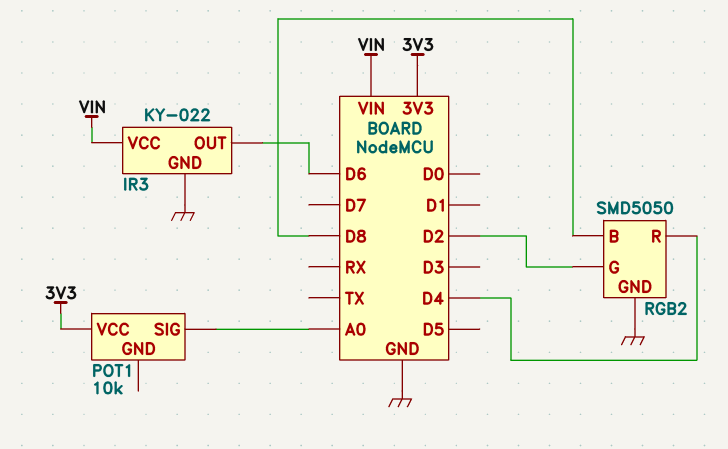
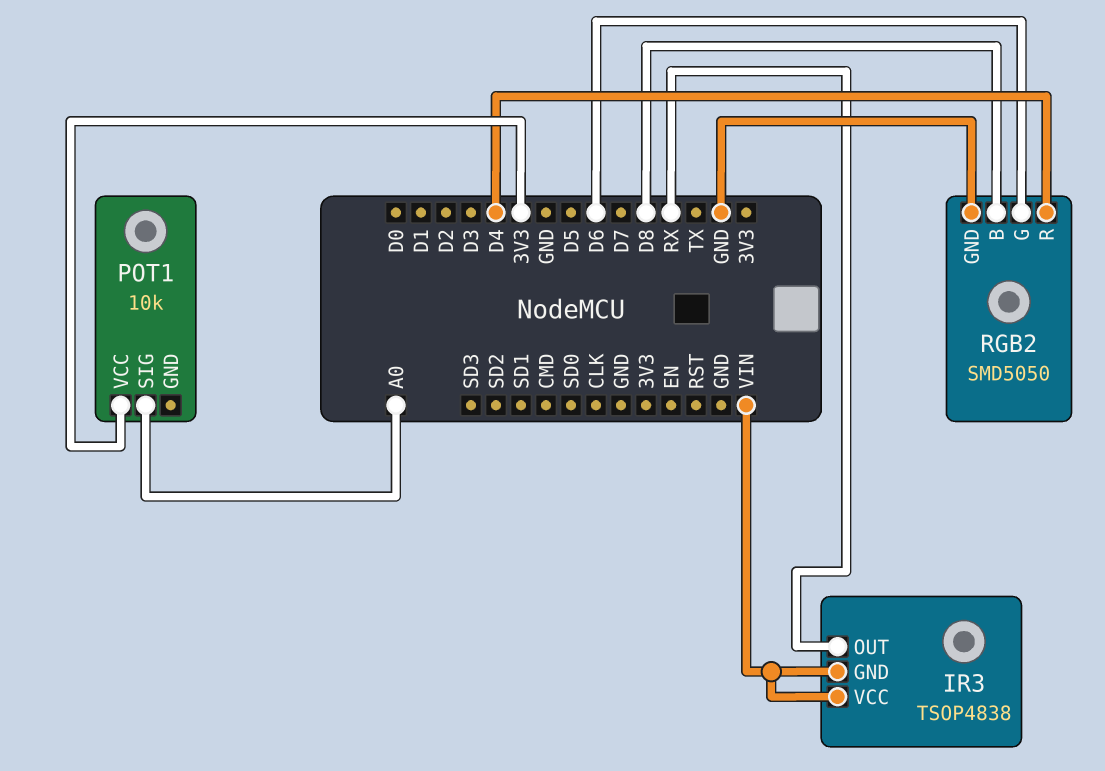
IR3: KY-022 -> TSOP4838
IR3 pin GND: GND -> VIN
IR3 pin OUT: D6 -> RX
RGB2 pin G: D2 -> D6

